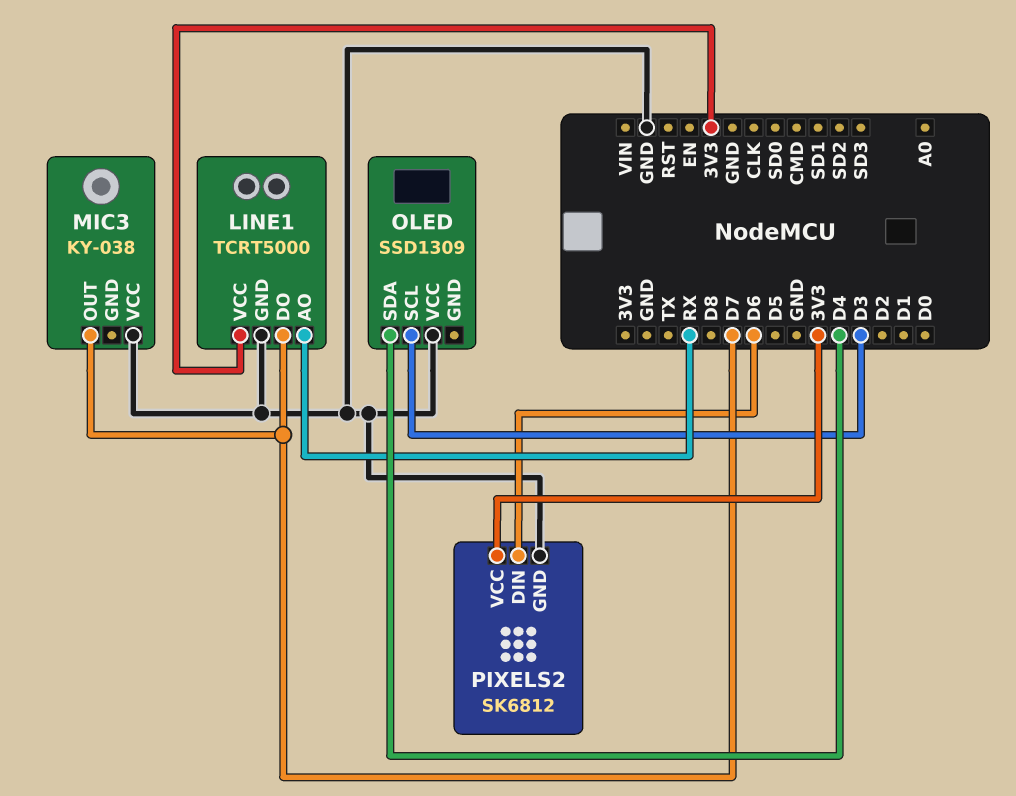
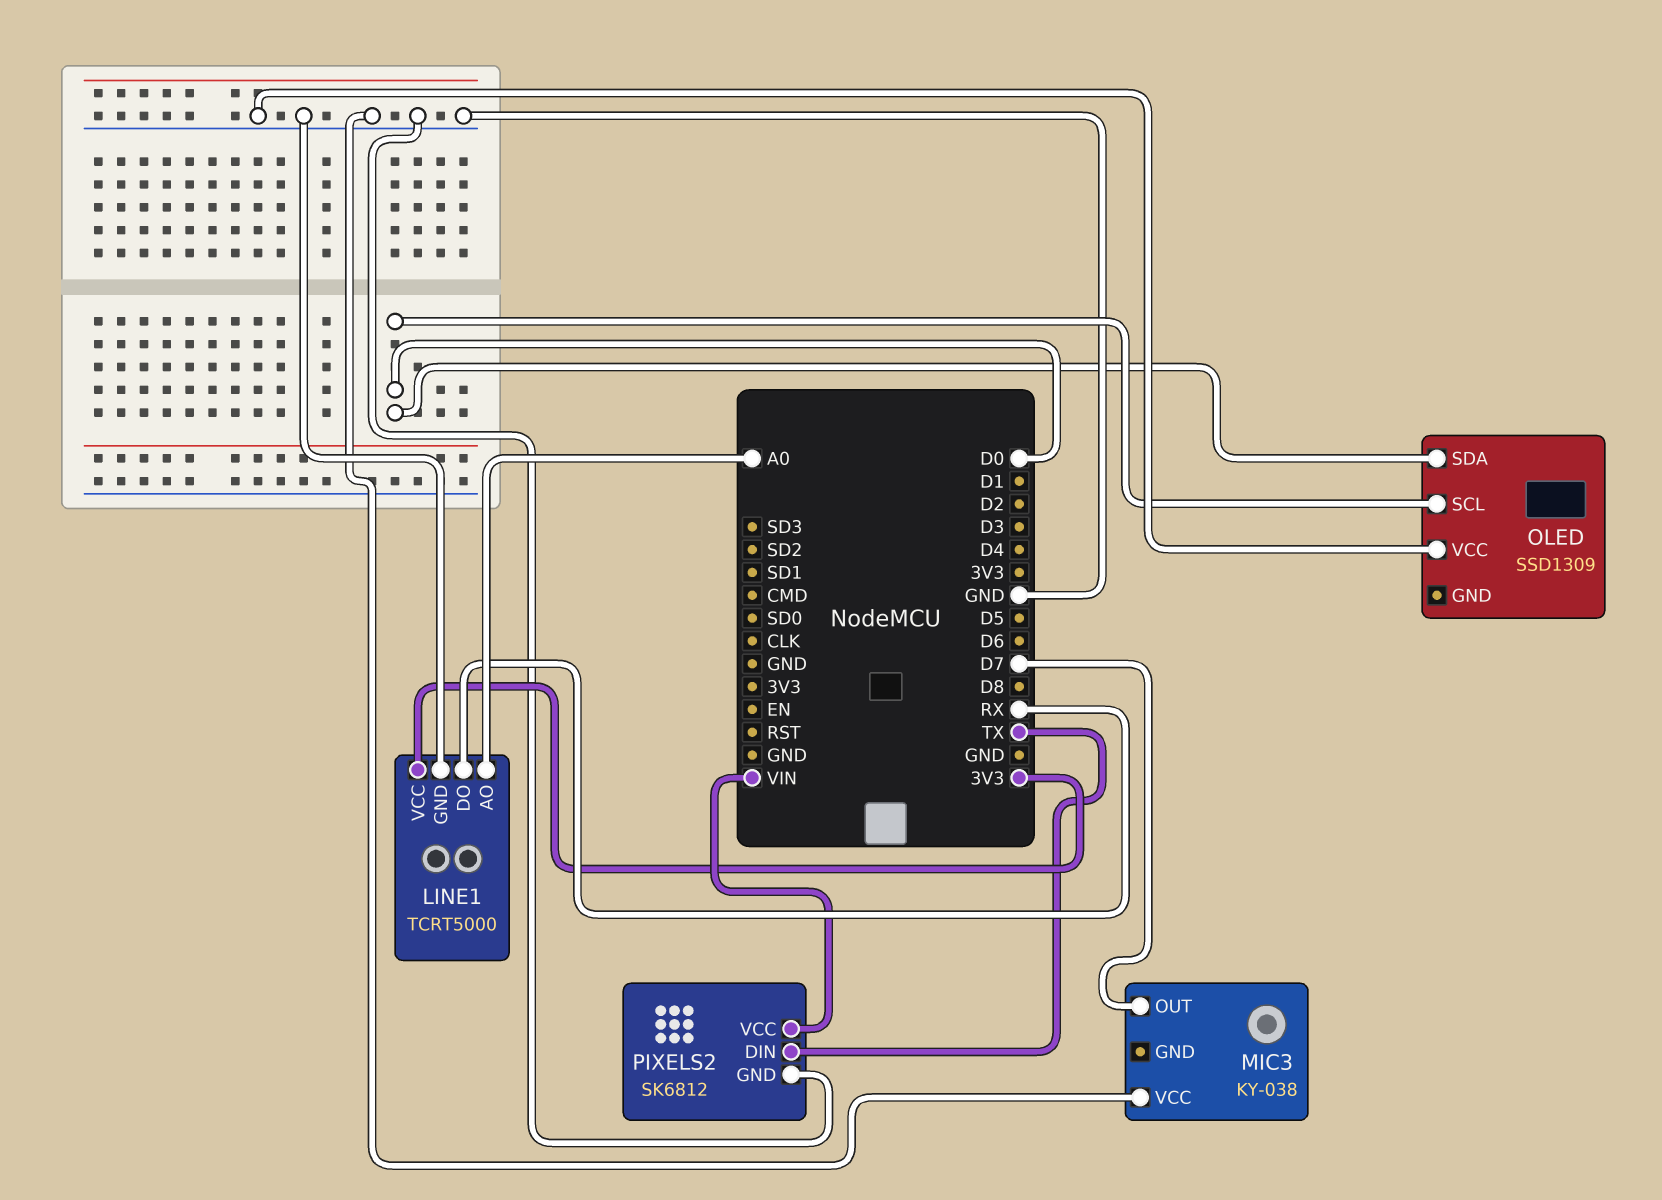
LINE1 pin AO: RX -> A0
LINE1 pin DO: D7 -> RX
OLED pin SCL: D3 -> D0
OLED pin SDA: D4 -> D0
PIXELS2 pin DIN: D6 -> TX
PIXELS2 pin VCC: 3V3 -> VIN

